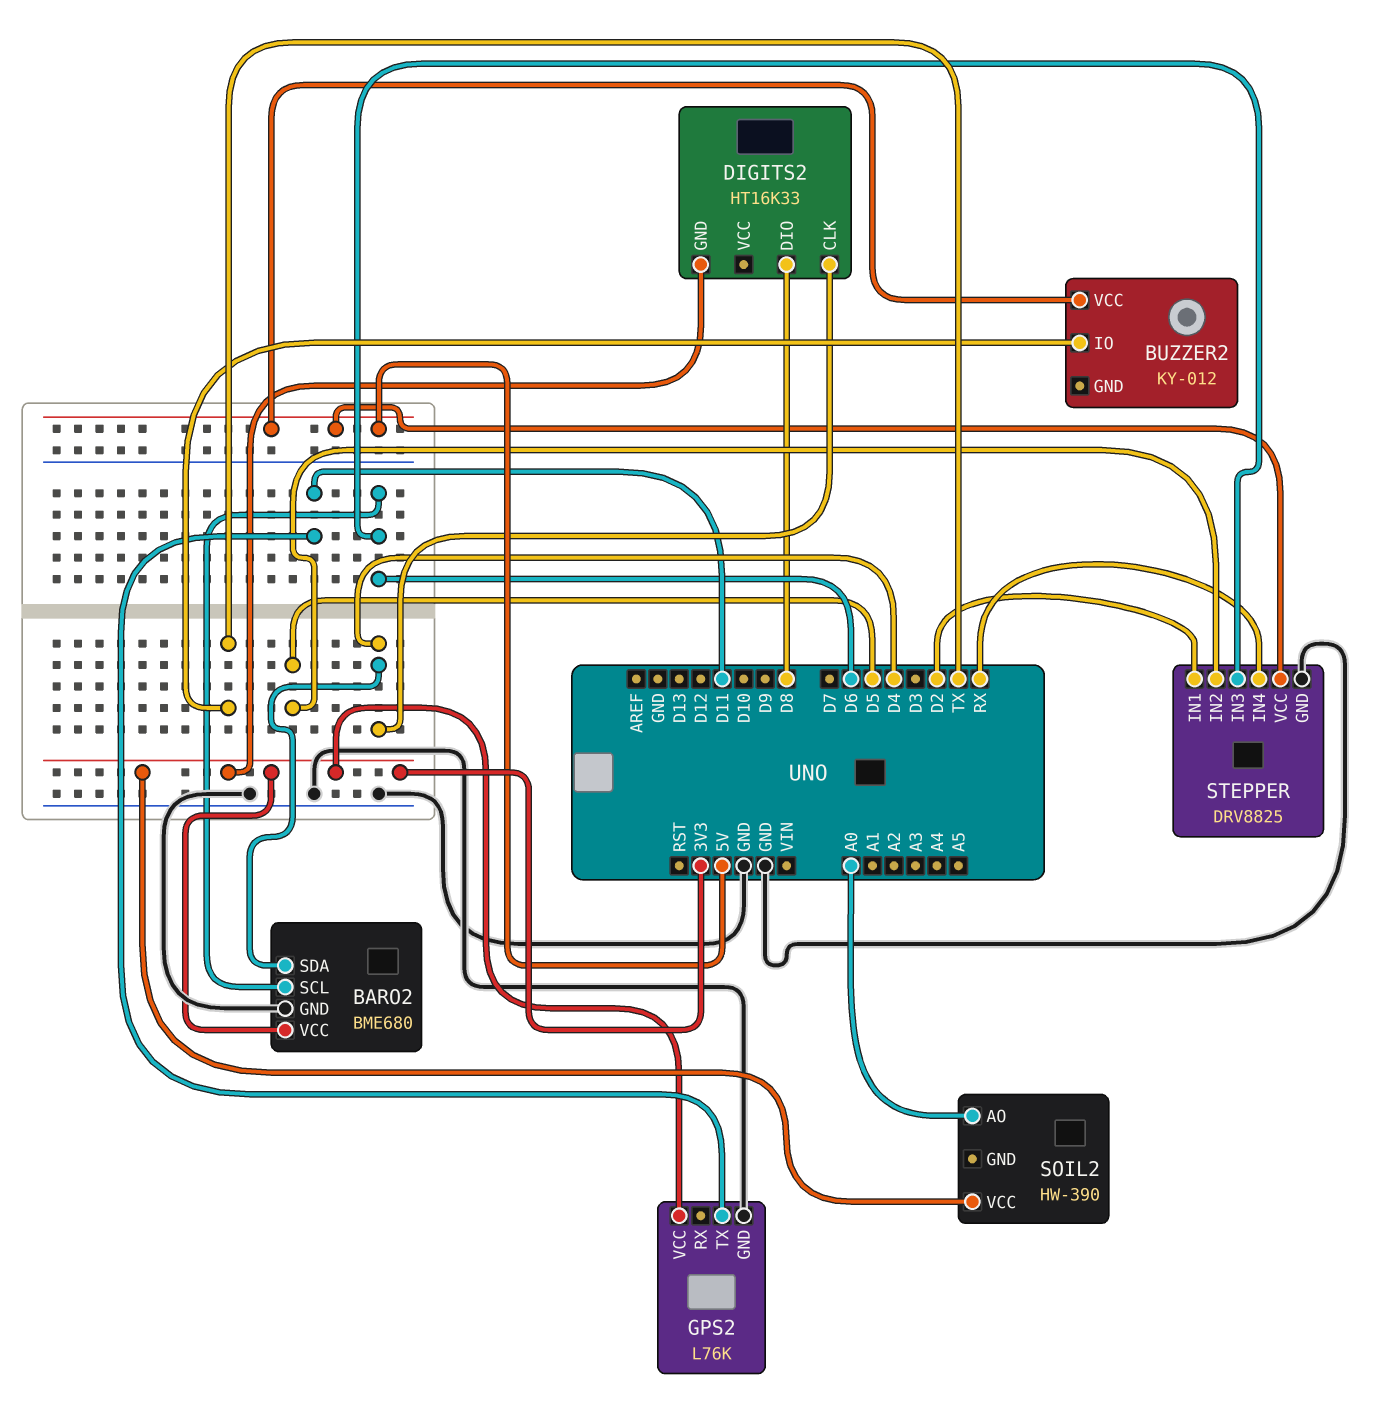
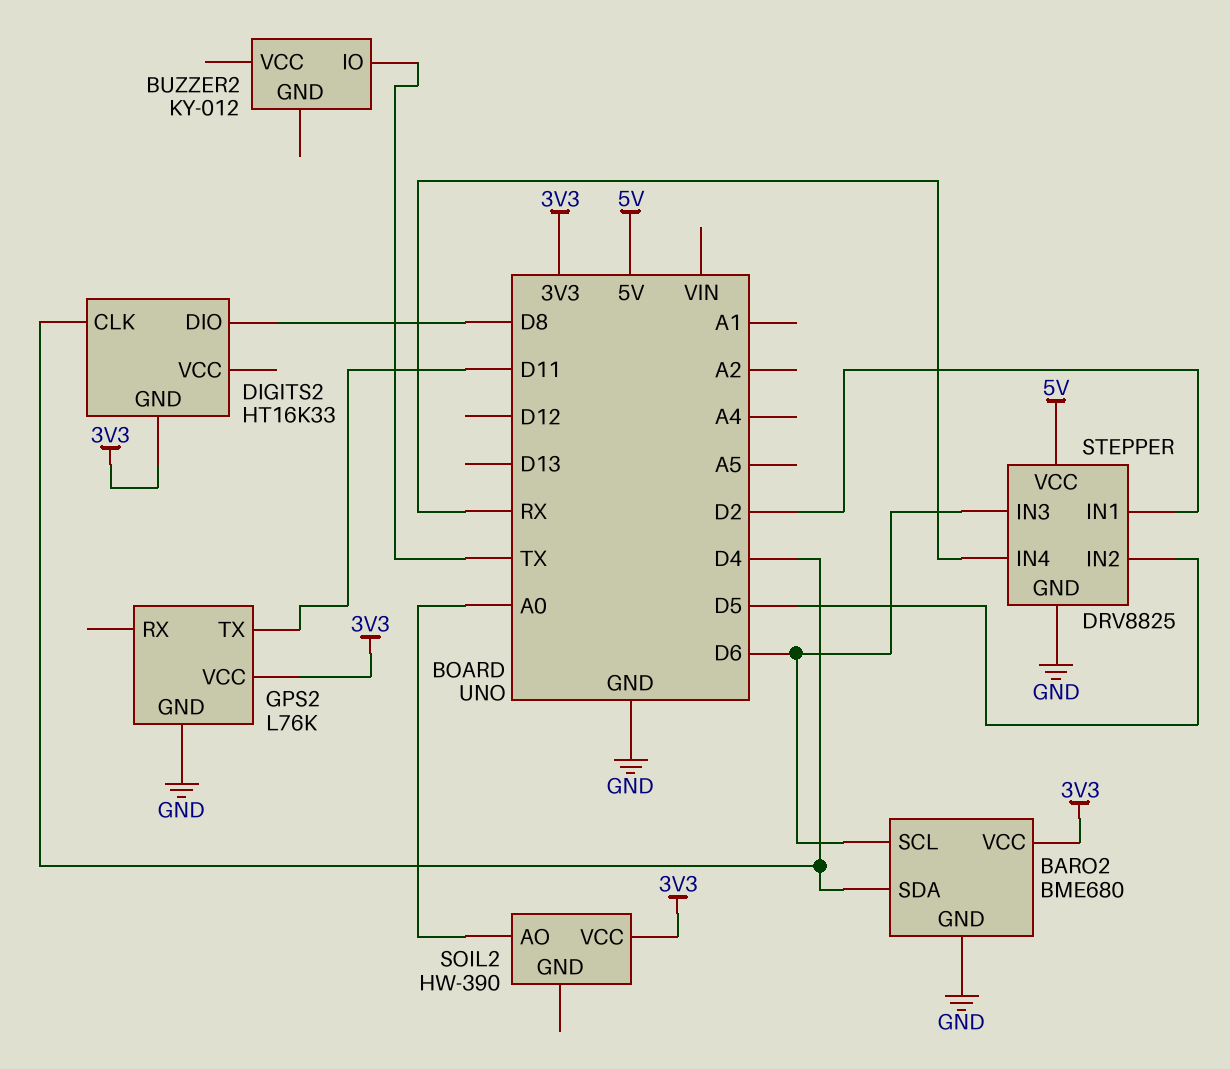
BUZZER2 pin VCC: 5V -> none

